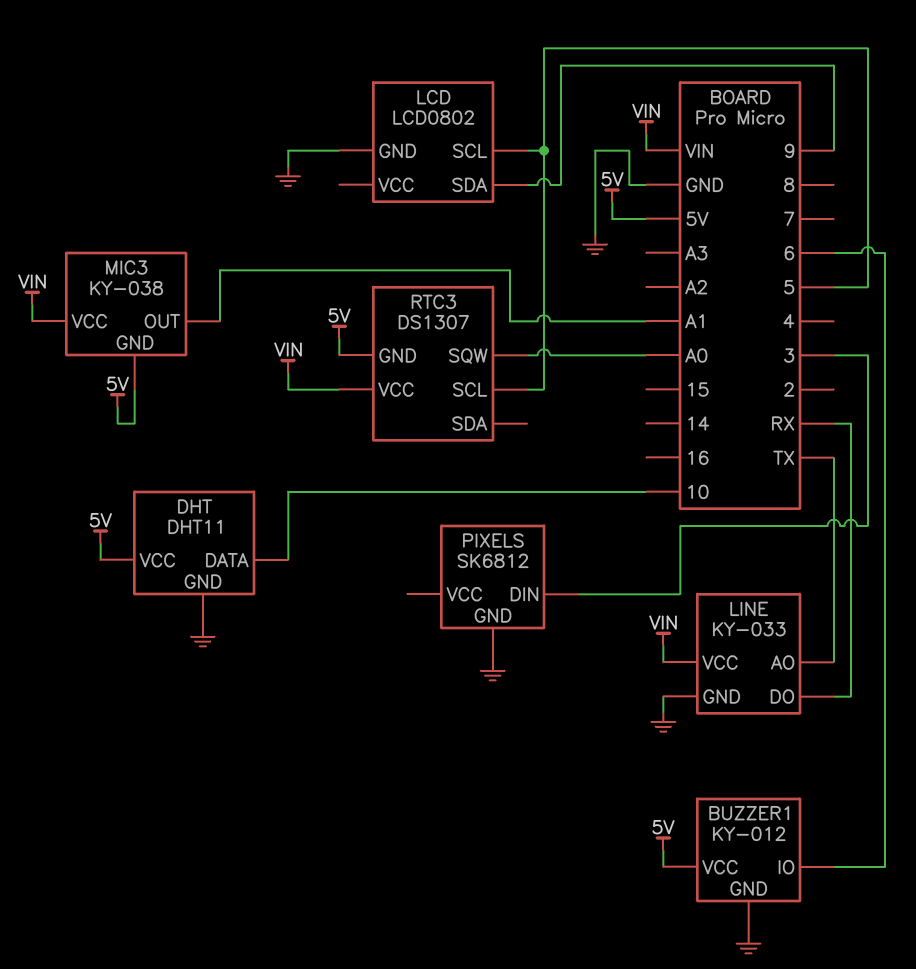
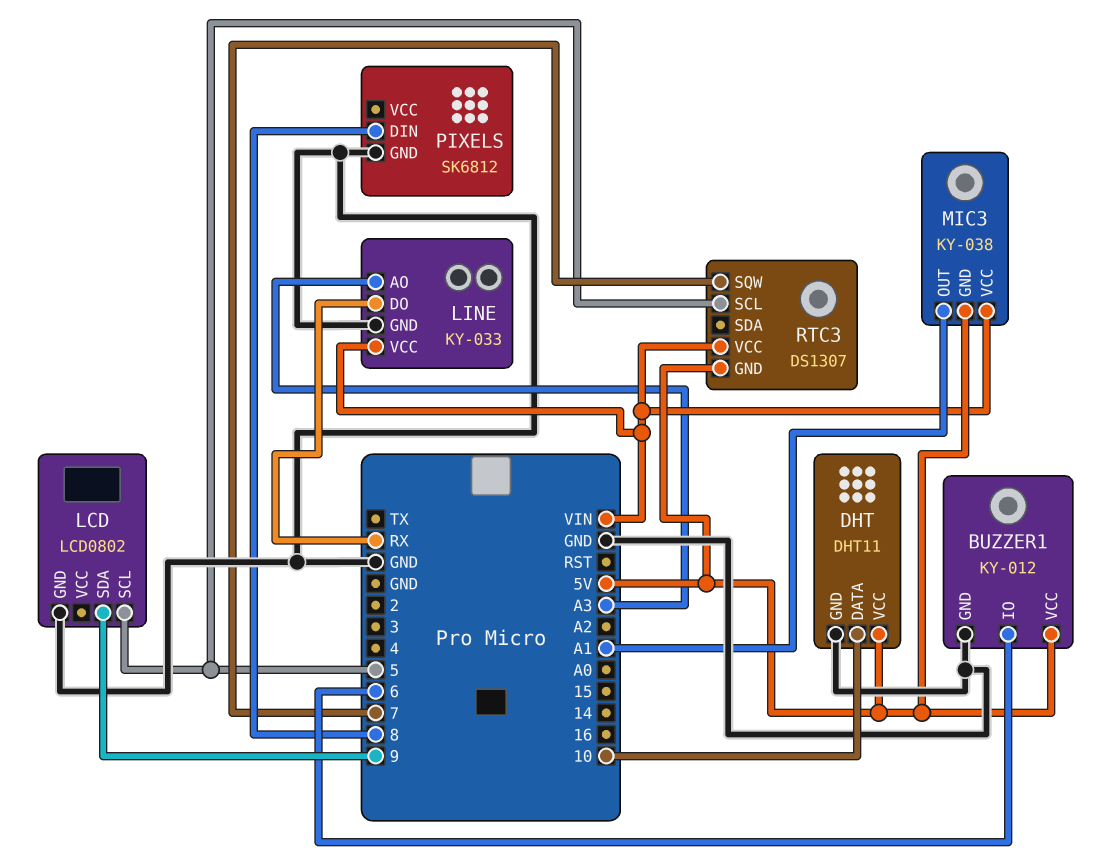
LINE pin AO: TX -> A3
PIXELS pin DIN: 3 -> 8
RTC3 pin SQW: A0 -> 7

